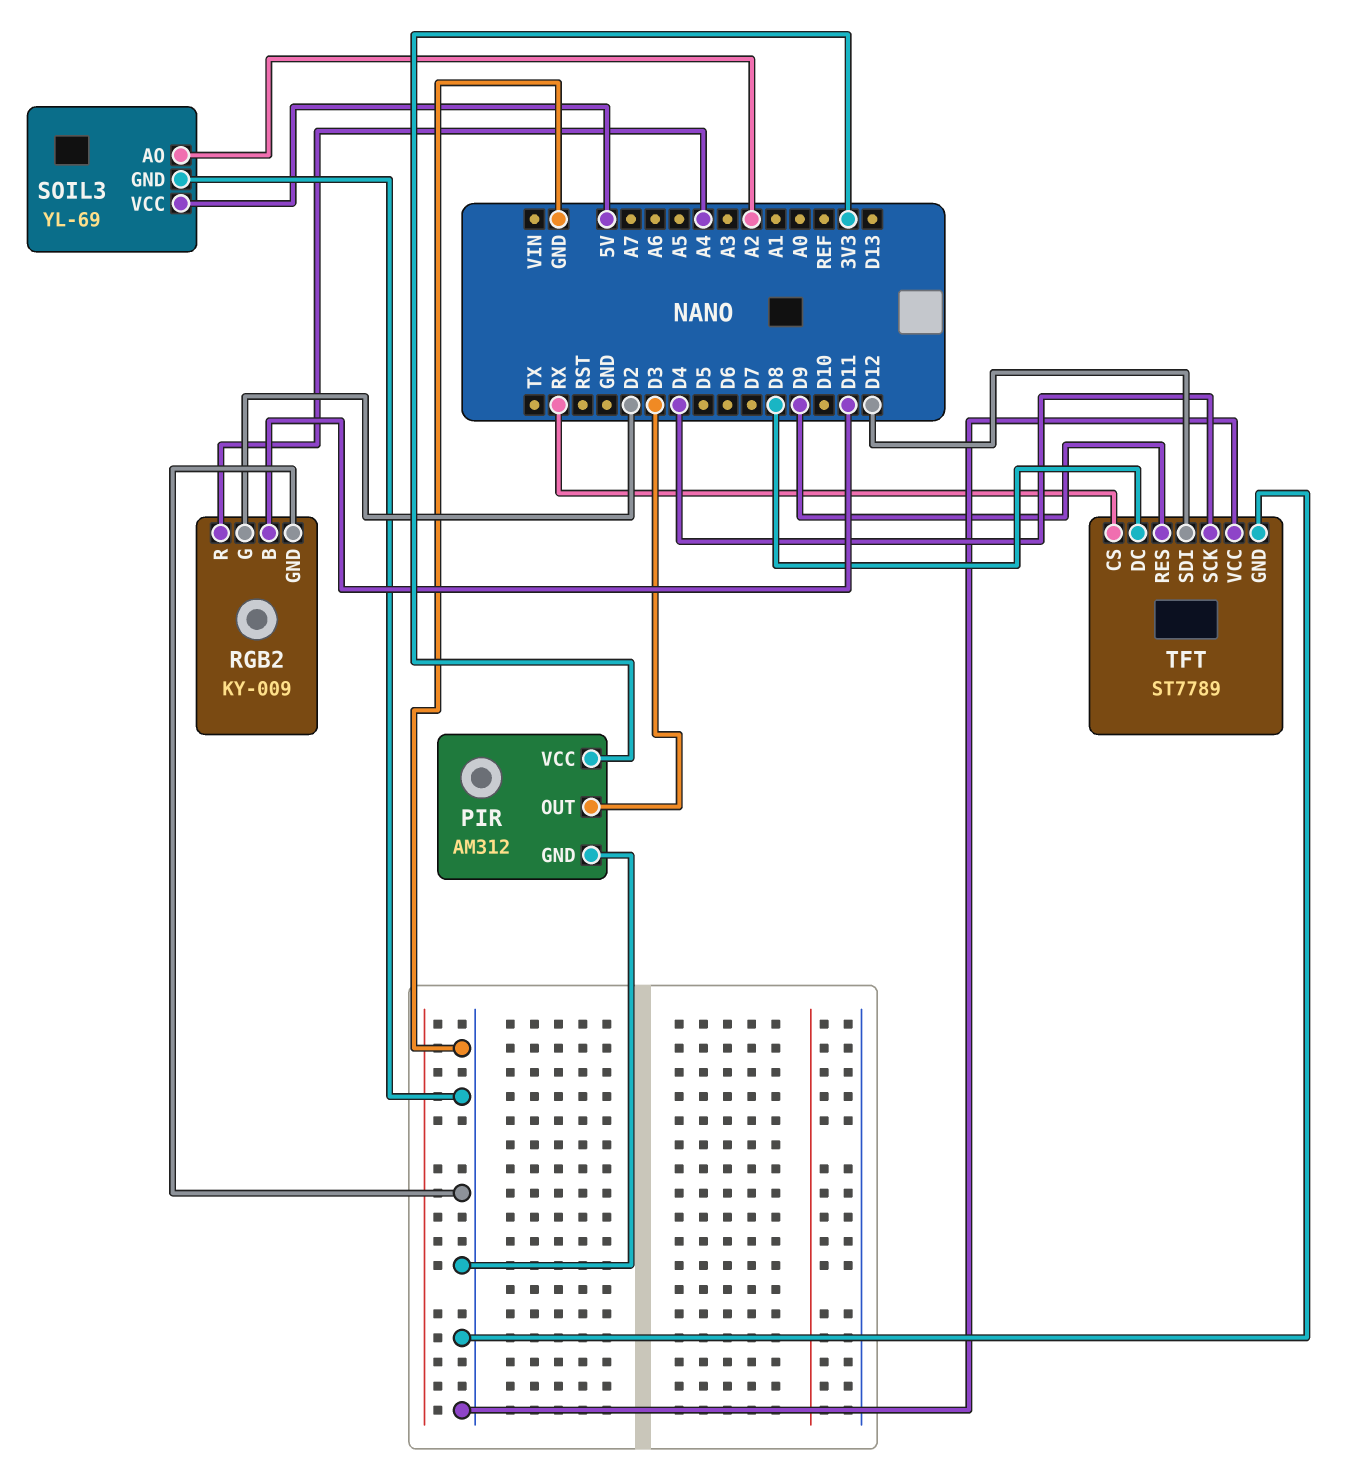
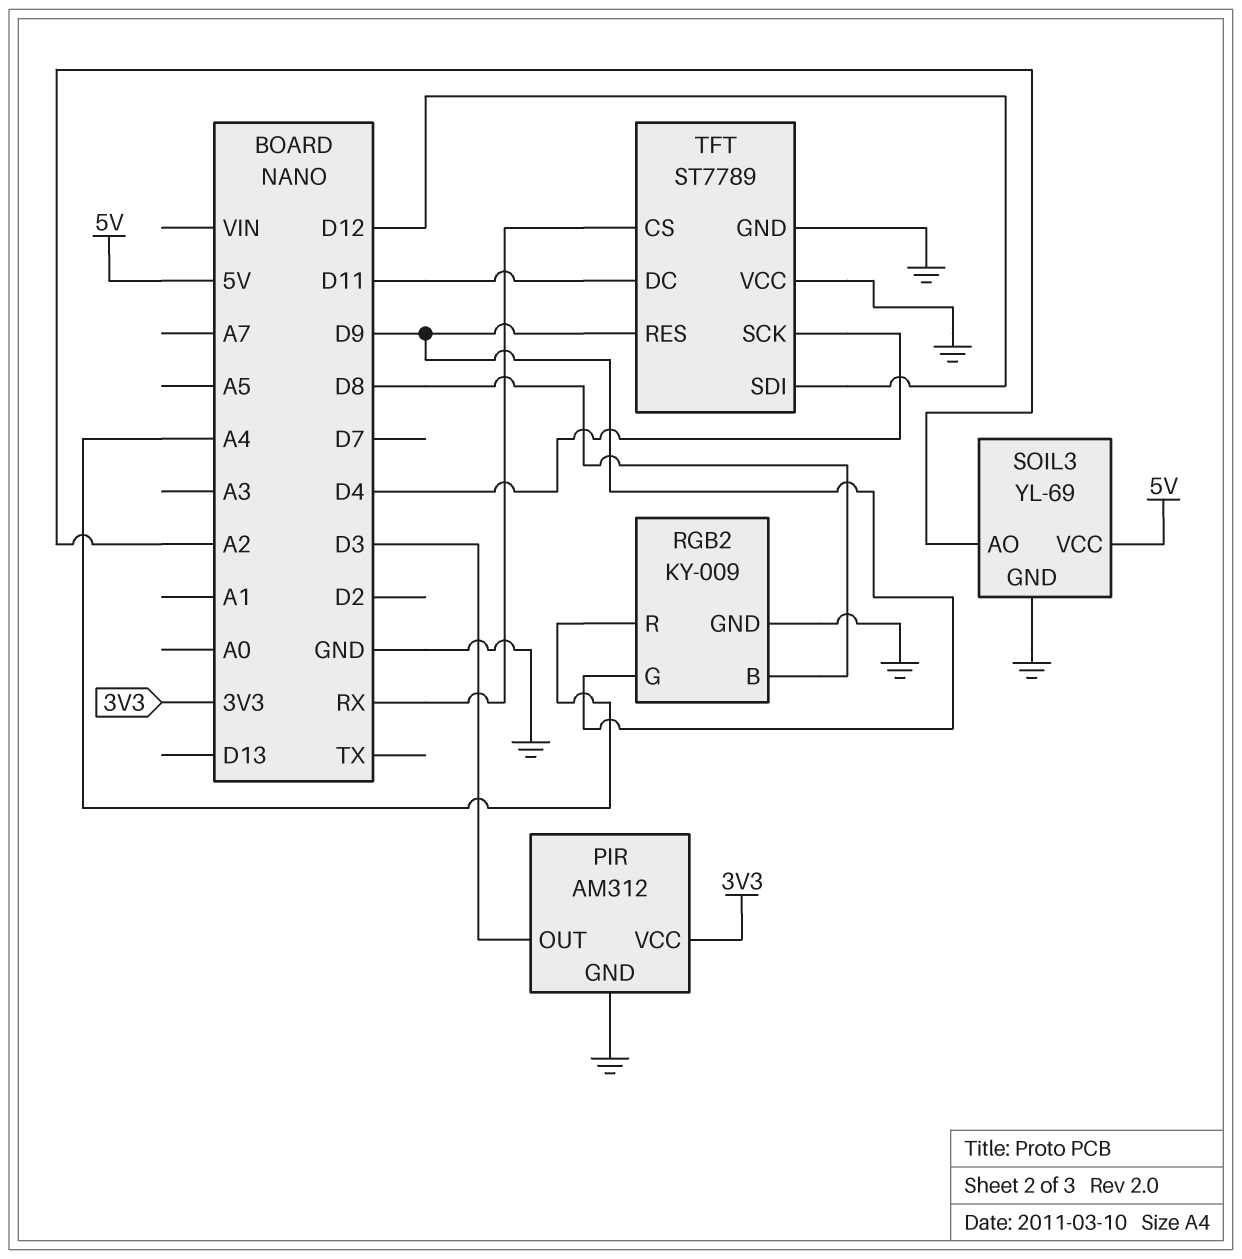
RGB2 pin B: D11 -> D8
RGB2 pin G: D2 -> D9
TFT pin DC: D8 -> D11

